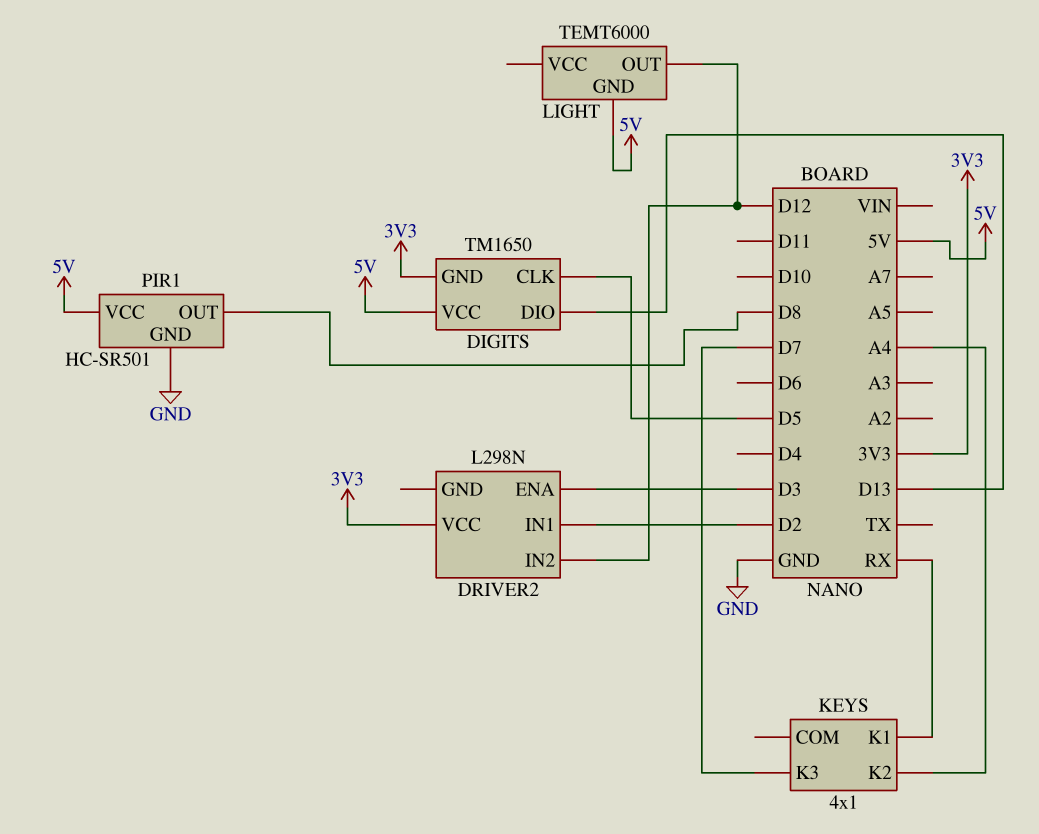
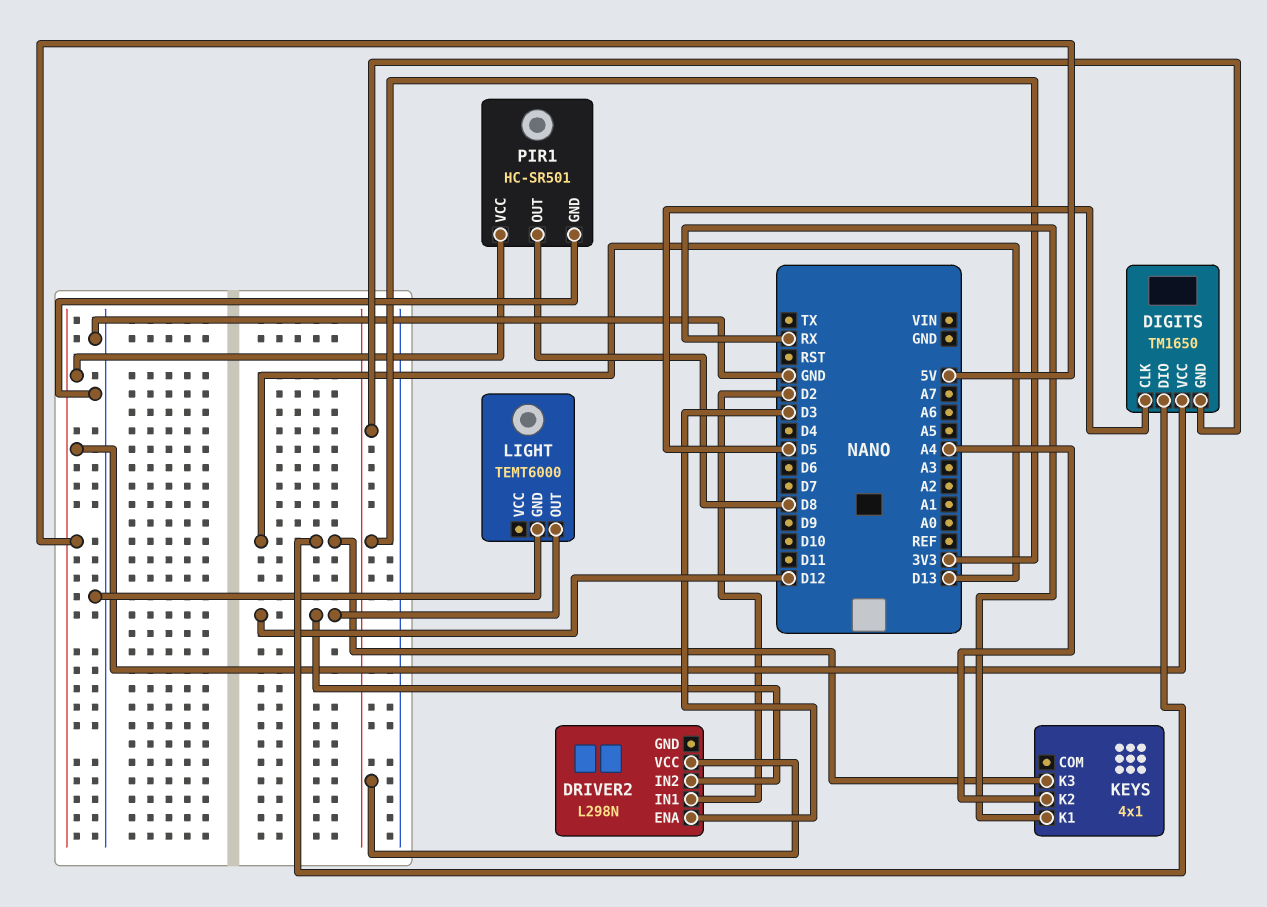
KEYS pin K3: D7 -> D13
LIGHT pin GND: 5V -> GND

